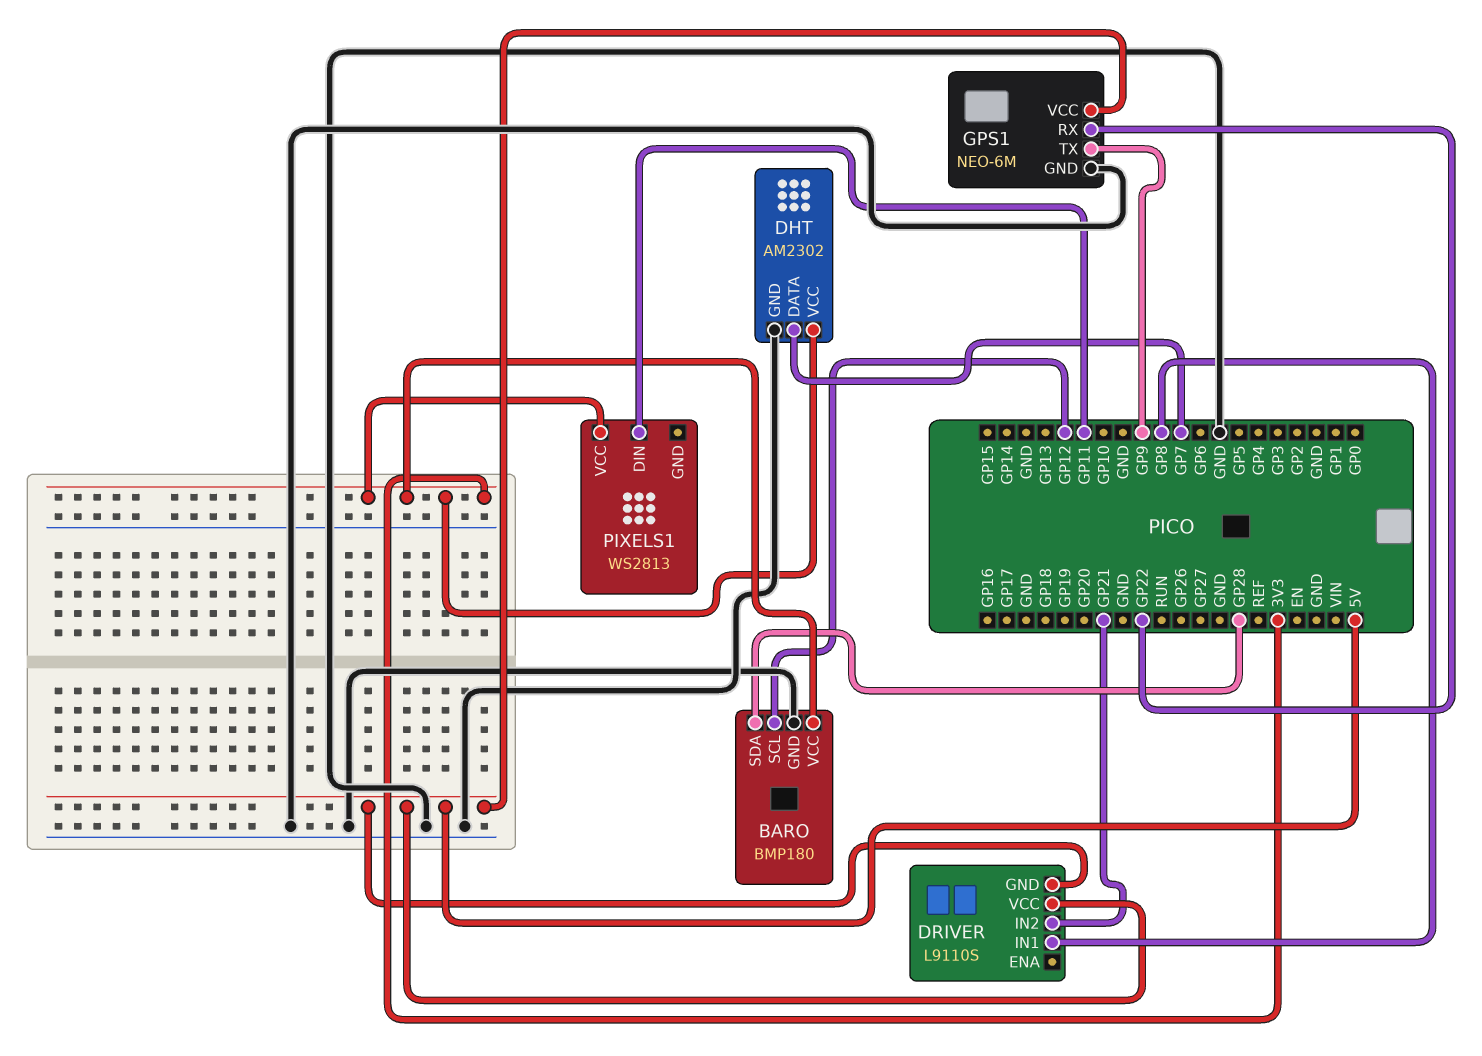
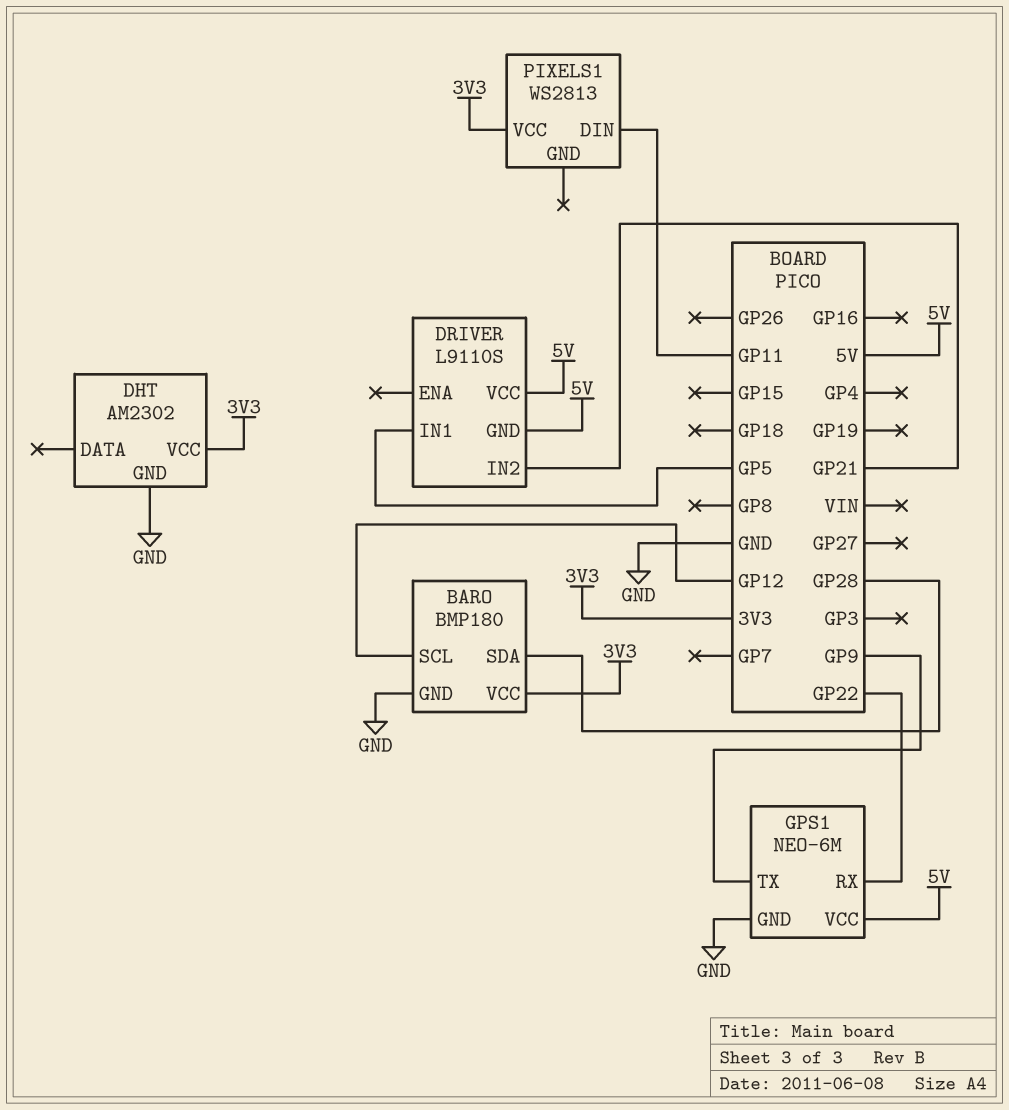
DHT pin DATA: GP7 -> none
DRIVER pin IN1: GP8 -> GP5

